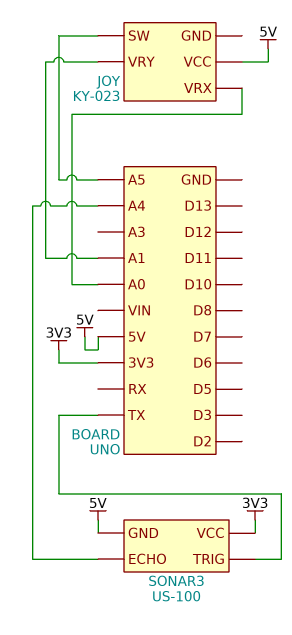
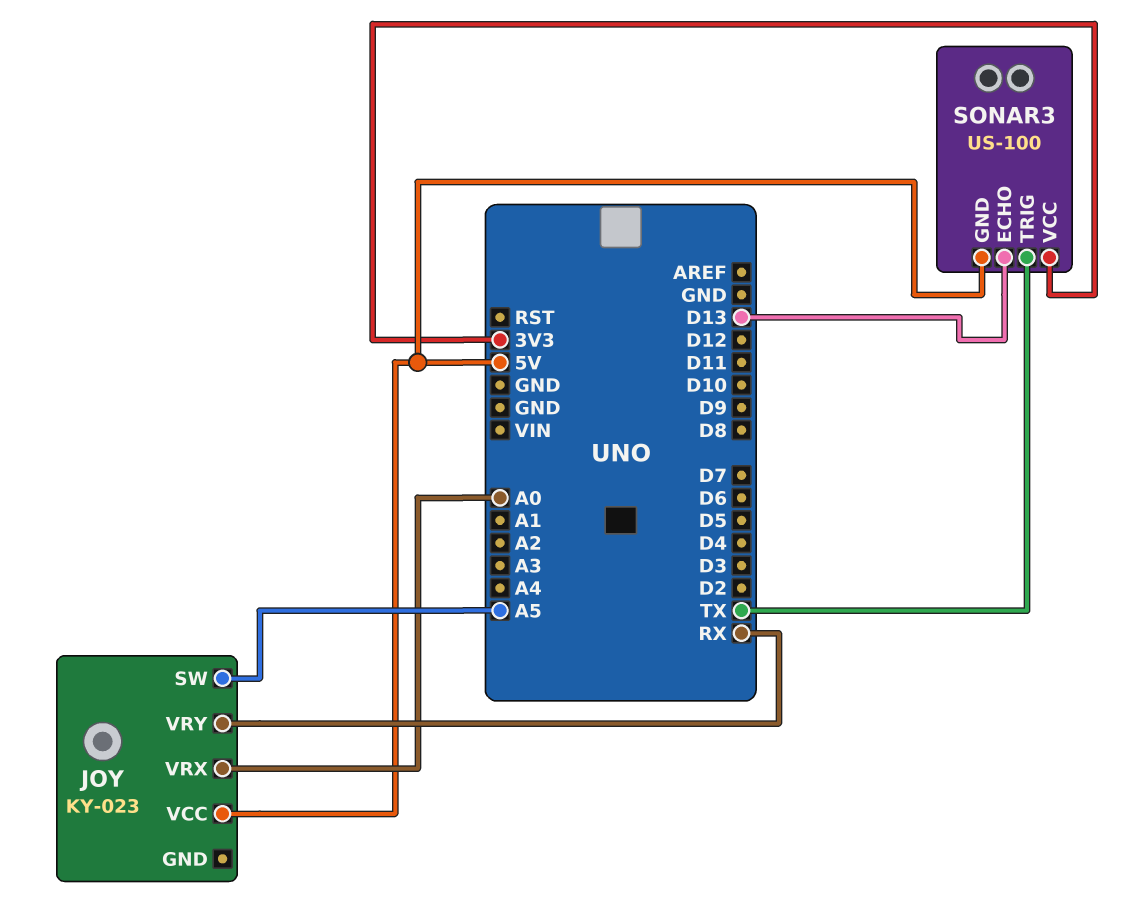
JOY pin VRY: A1 -> RX
SONAR3 pin ECHO: A4 -> D13

